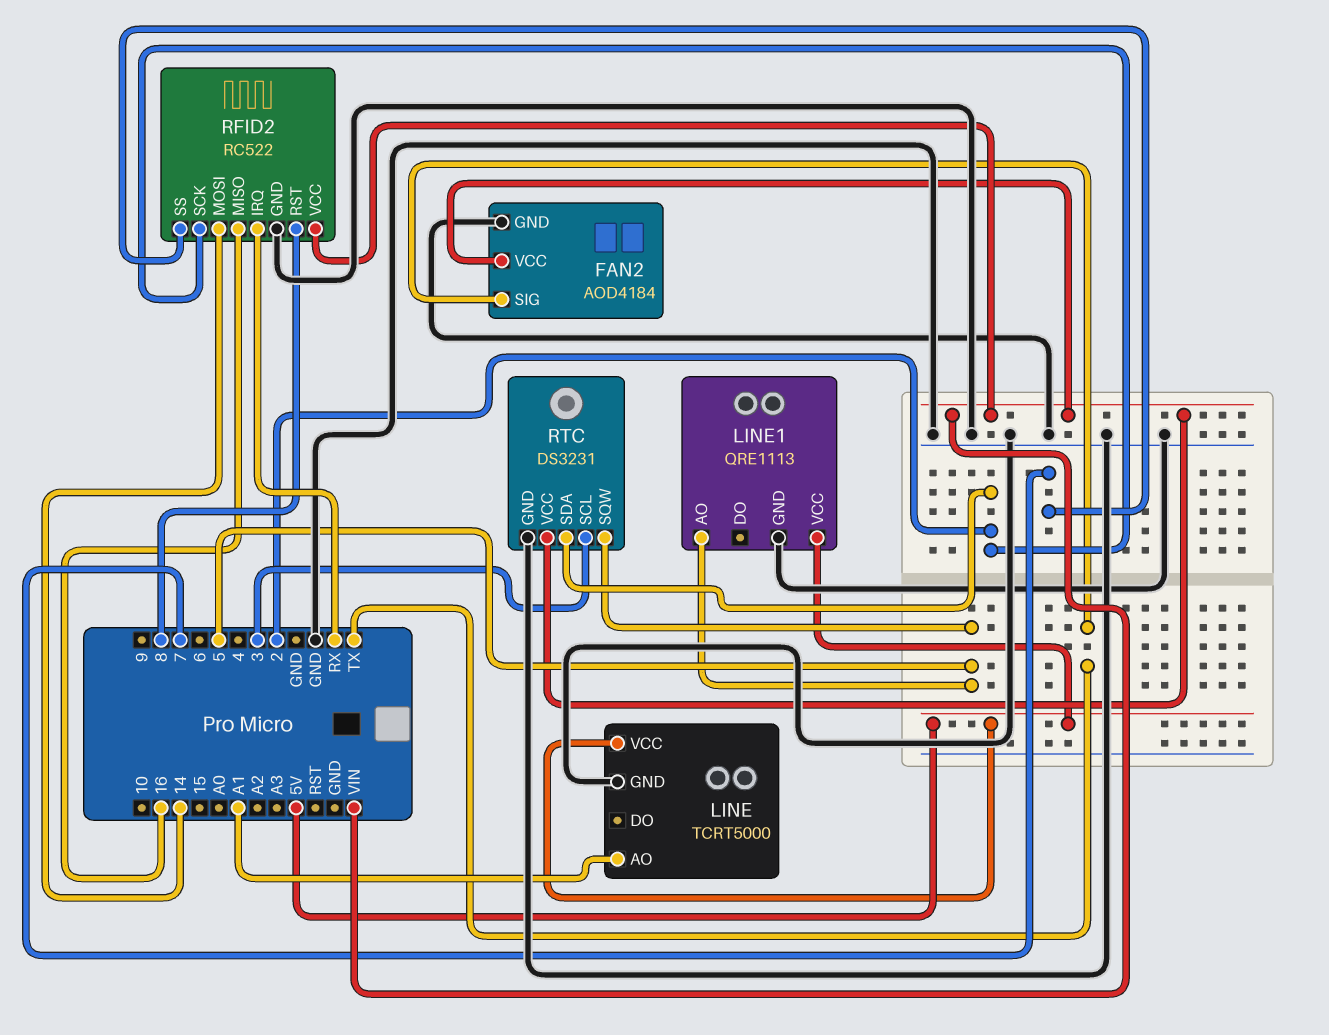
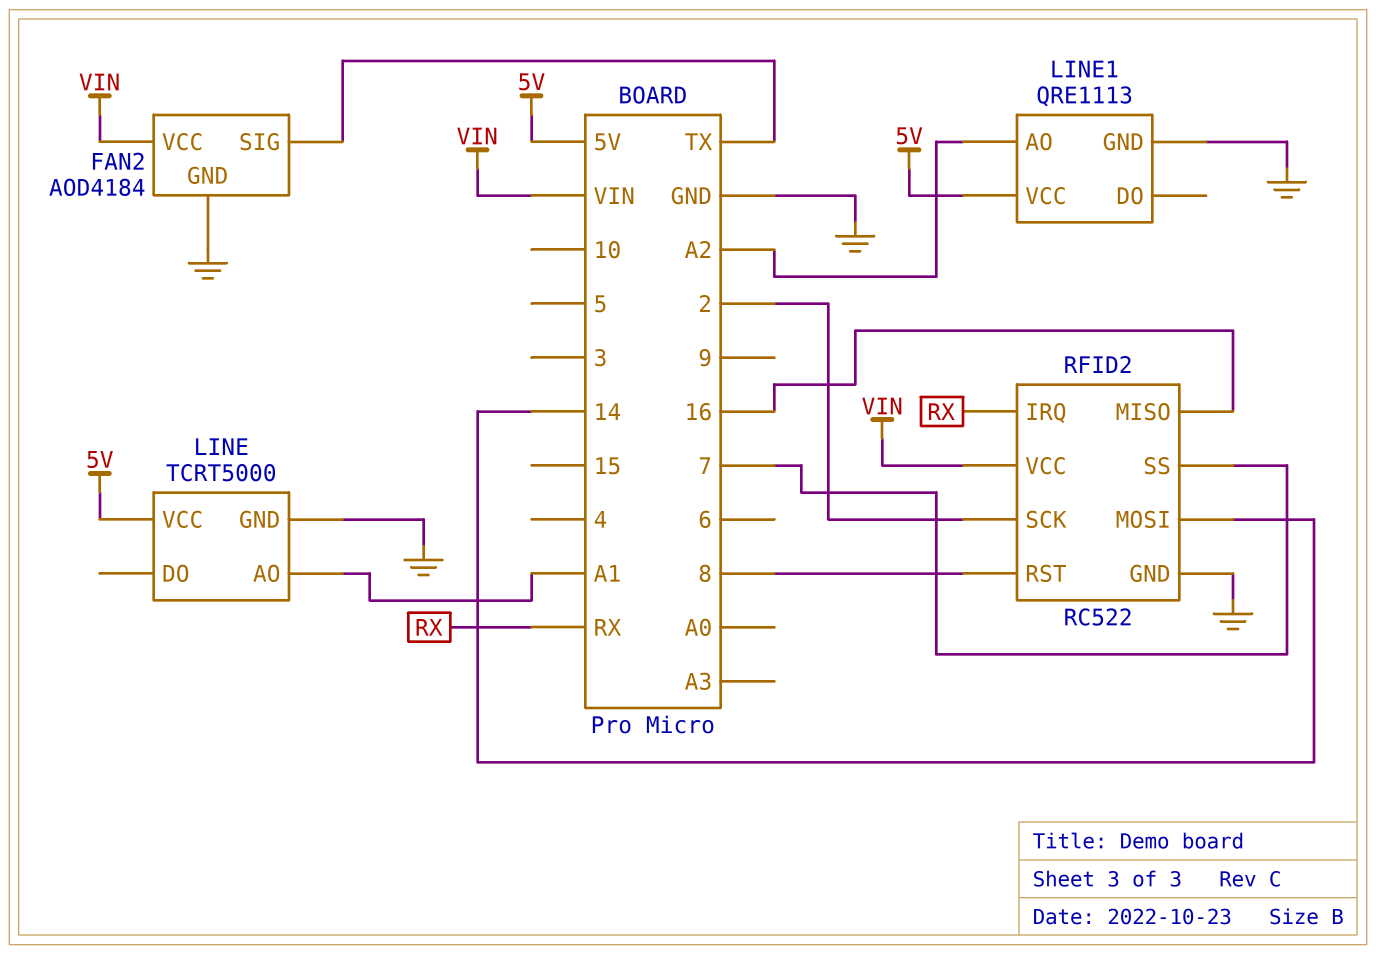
LINE1 pin AO: 5 -> A2
RTC: DS3231 -> none
RTC pin GND: GND -> none
RTC pin SCL: 3 -> none
RTC pin SDA: 2 -> none
RTC pin SQW: 5 -> none
RTC pin VCC: VIN -> none

